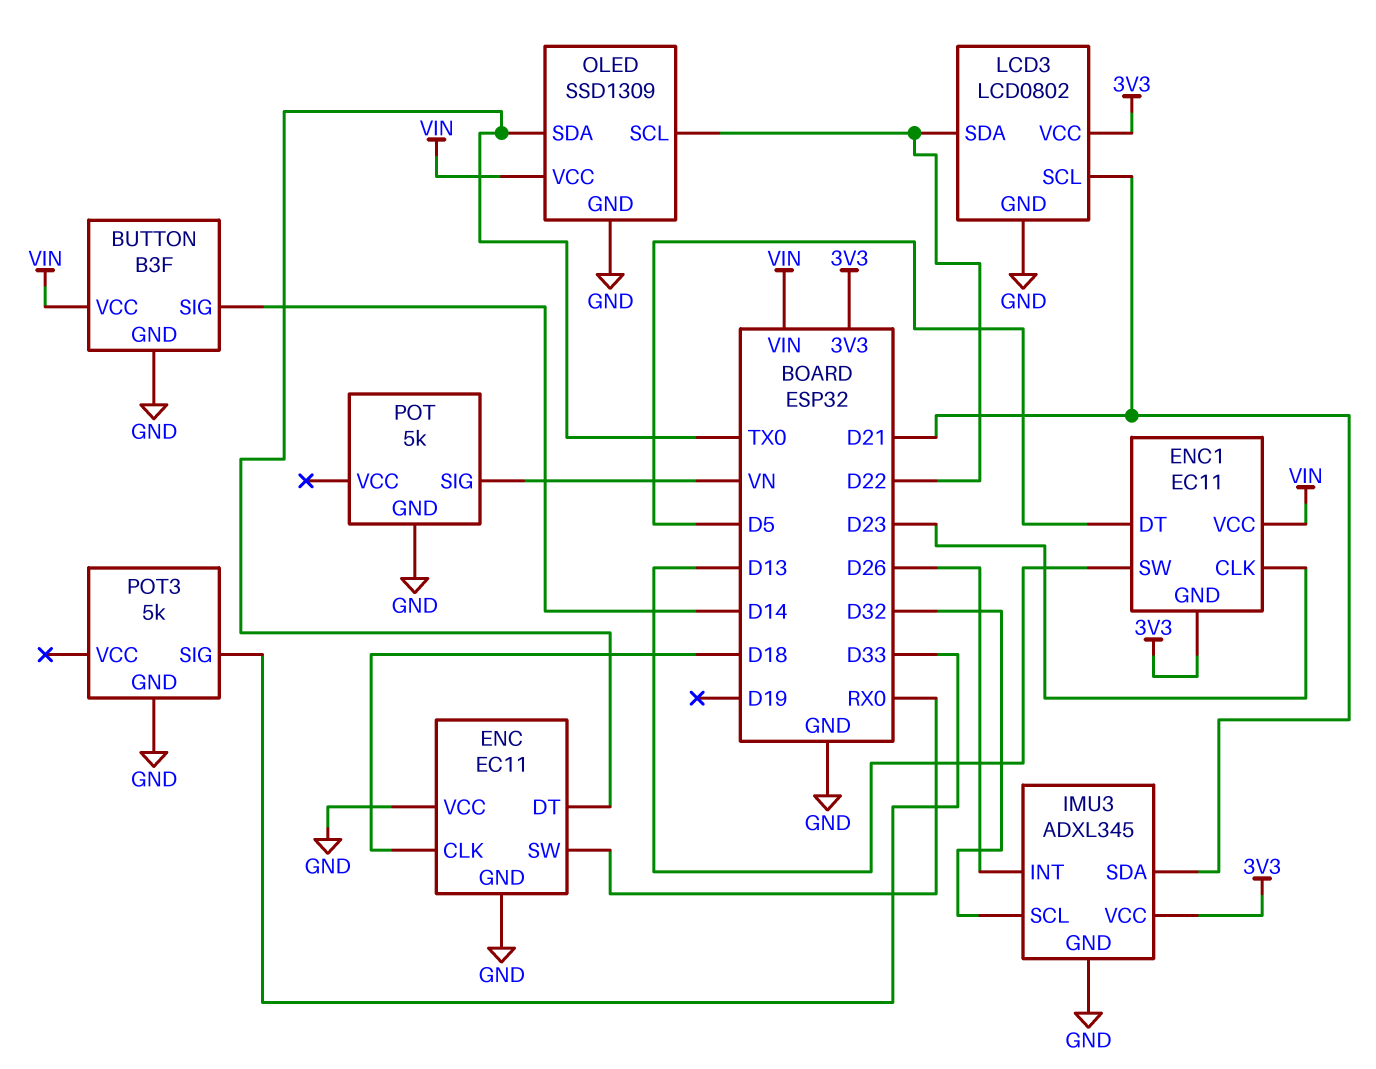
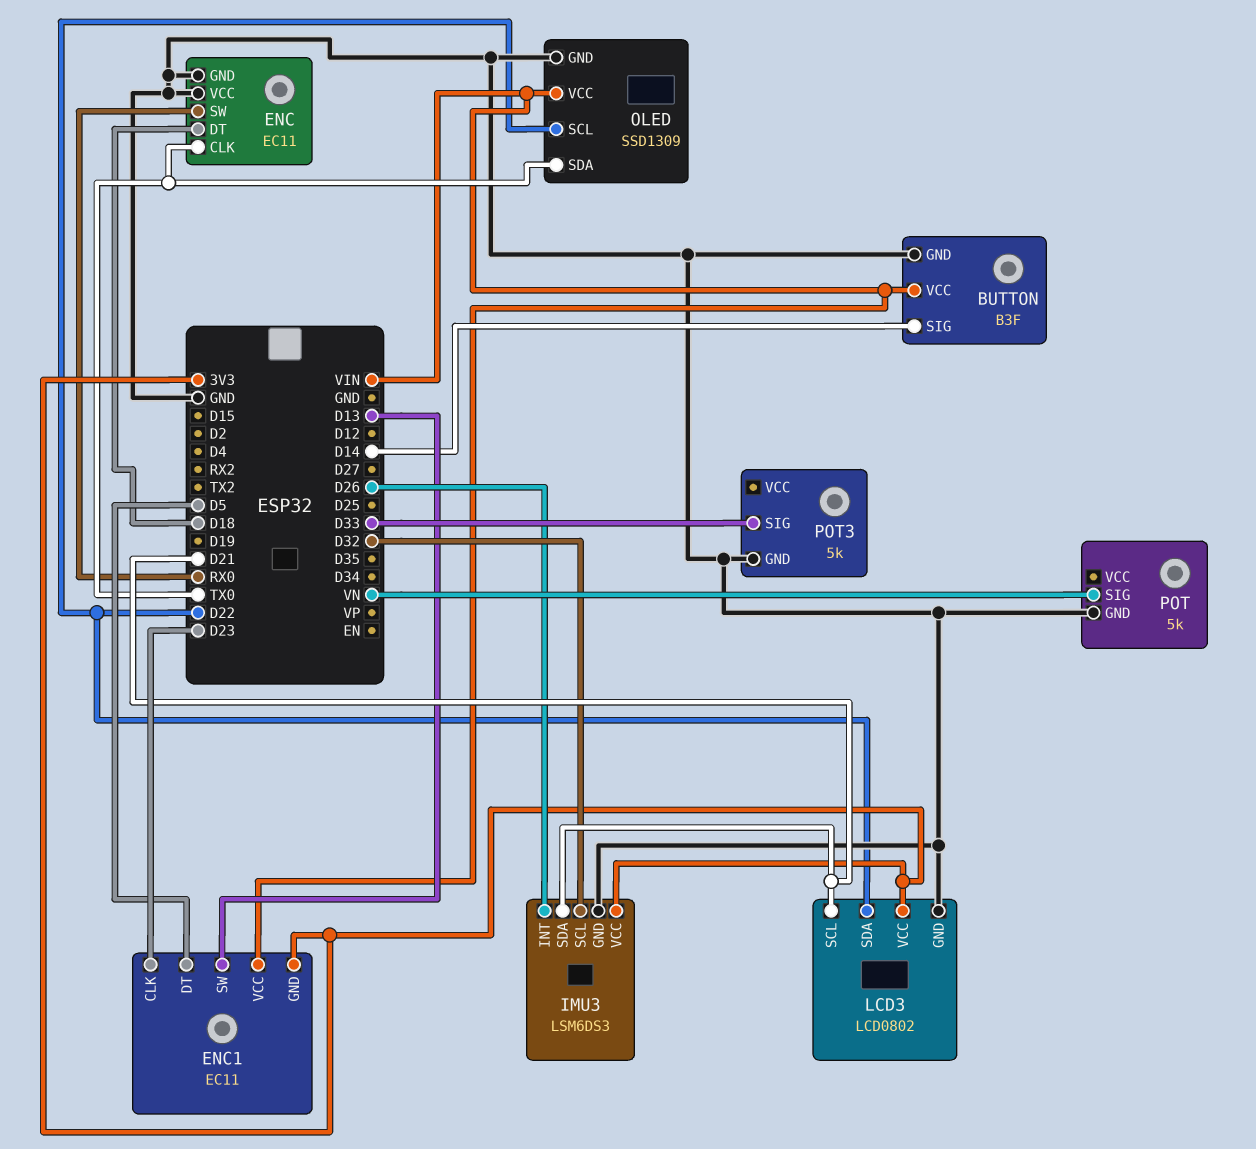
ENC pin CLK: D18 -> TX0
ENC pin DT: TX0 -> D18
IMU3: ADXL345 -> LSM6DS3

